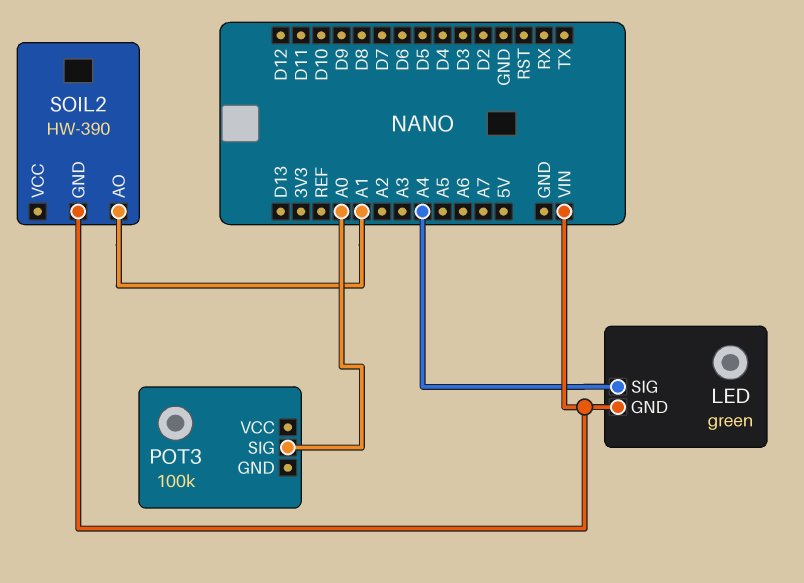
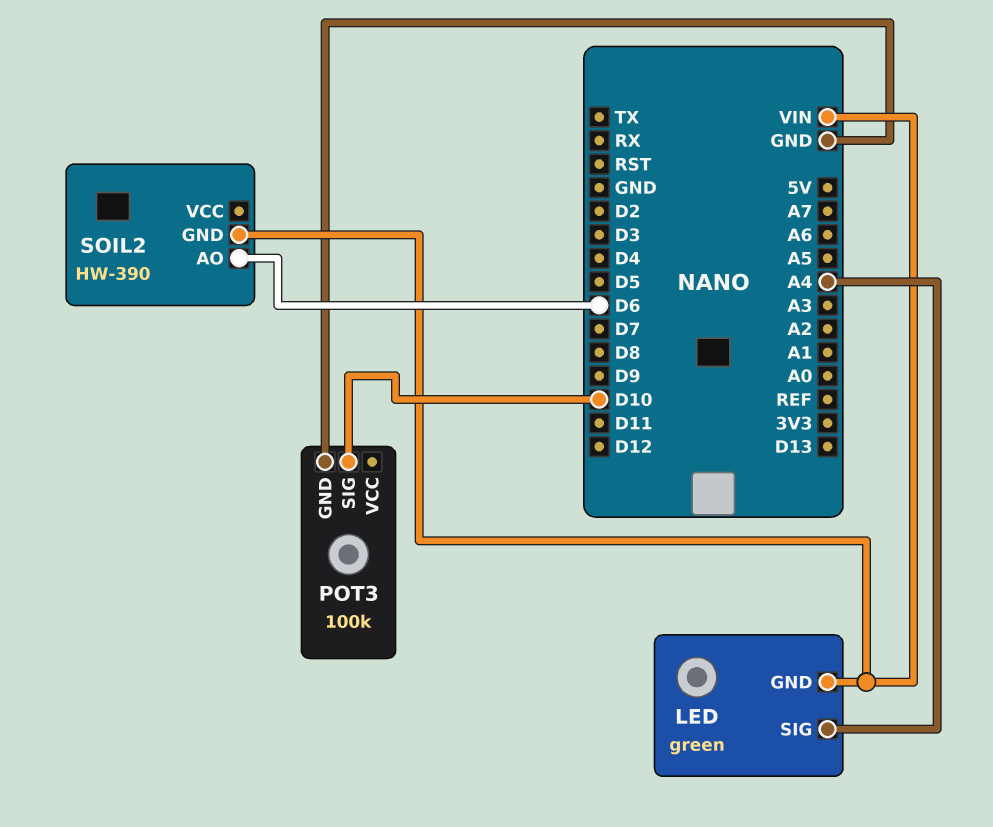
POT3 pin GND: none -> GND
POT3 pin SIG: A0 -> D10
SOIL2 pin AO: A1 -> D6

